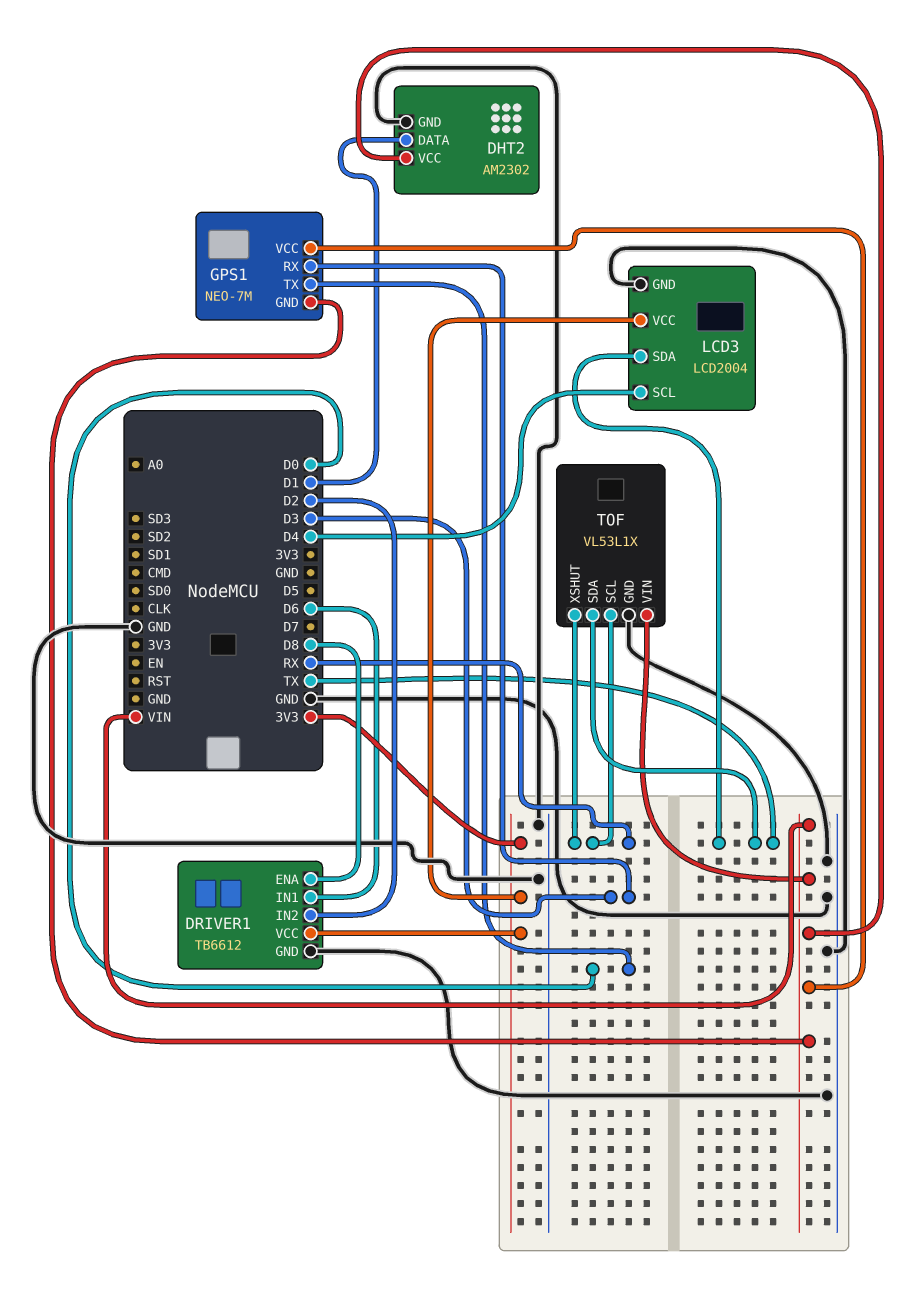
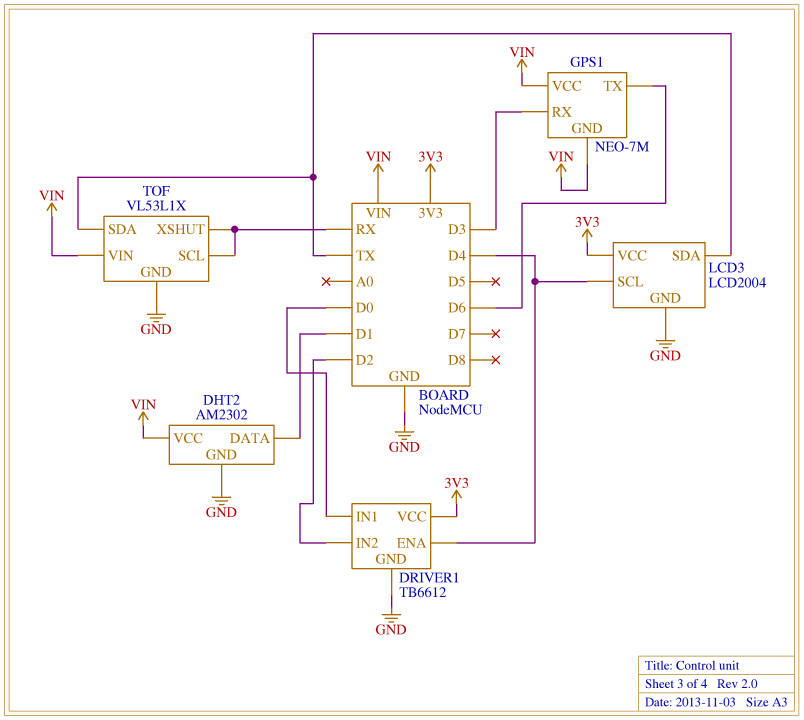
DRIVER1 pin ENA: D8 -> D4
DRIVER1 pin IN1: D6 -> D0
GPS1 pin TX: D0 -> D6

